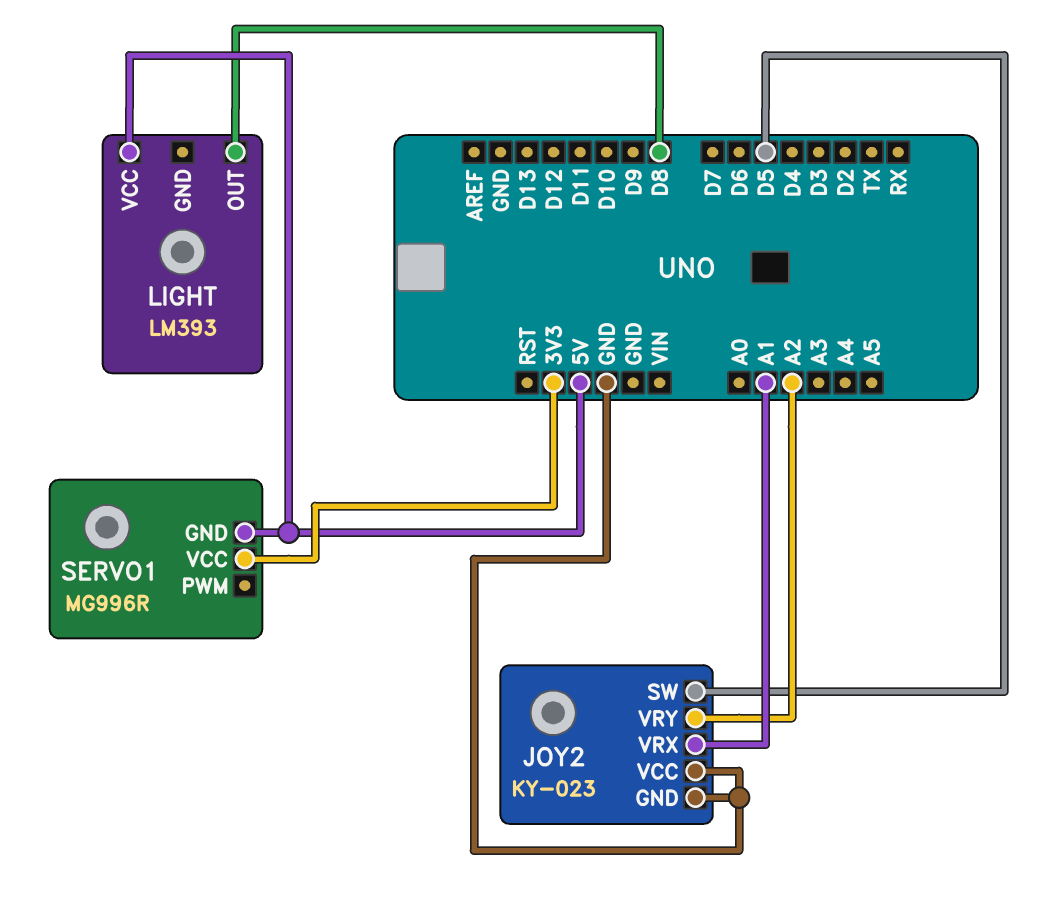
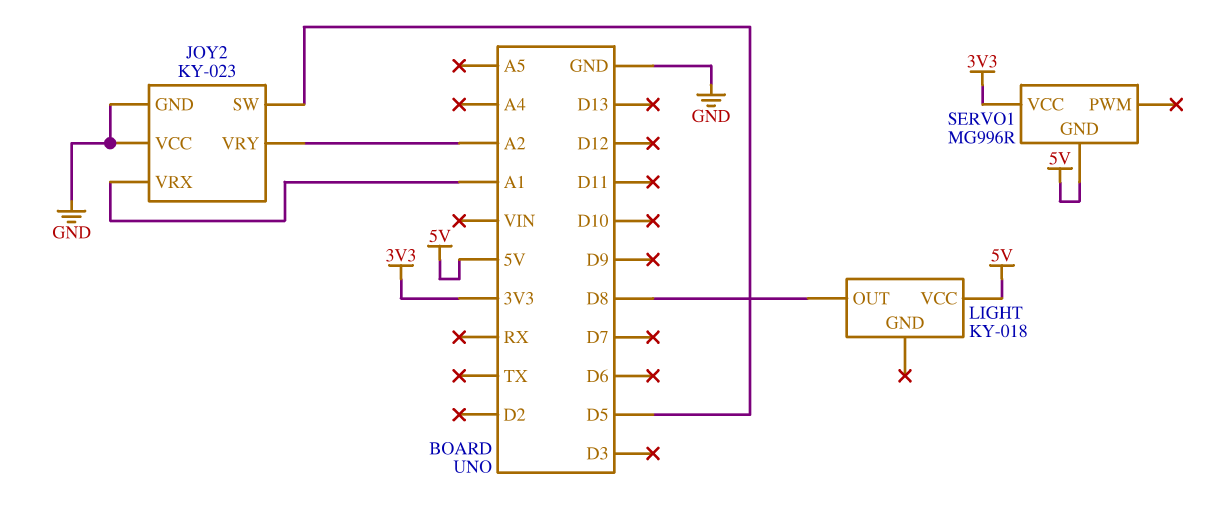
LIGHT: LM393 -> KY-018

